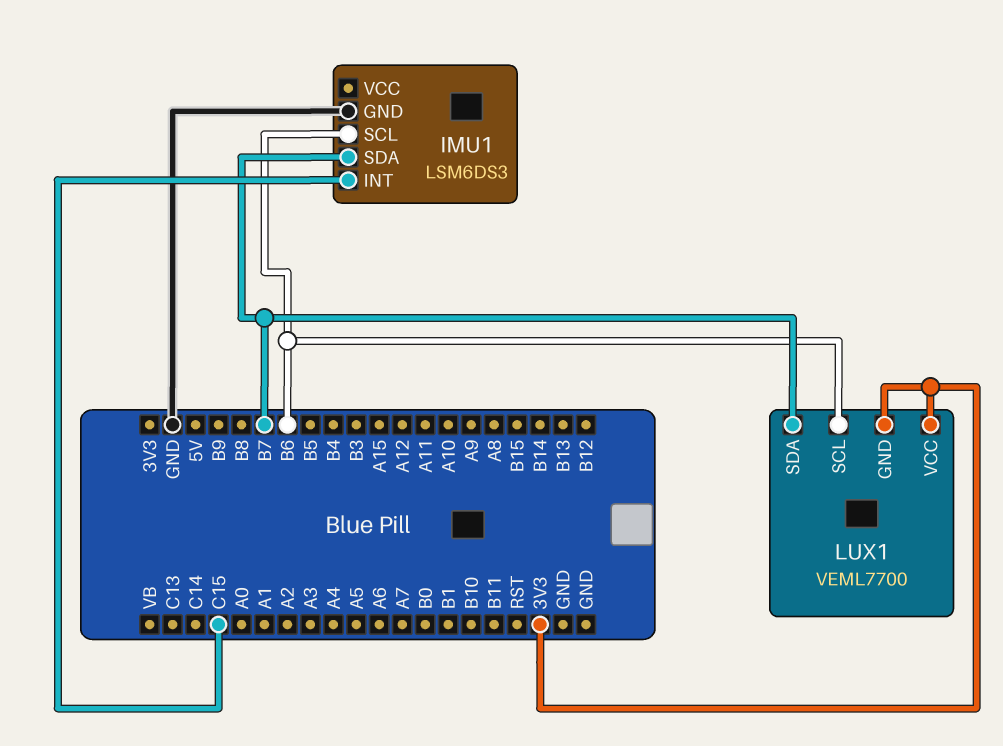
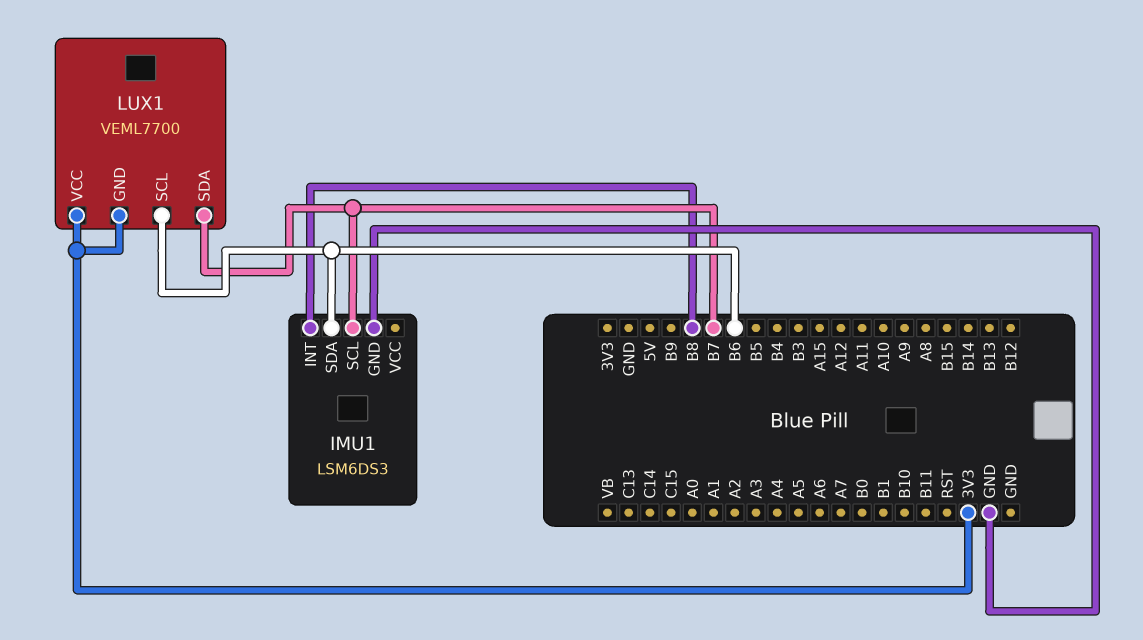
IMU1 pin INT: C15 -> B8
IMU1 pin SCL: B6 -> B7
IMU1 pin SDA: B7 -> B6

